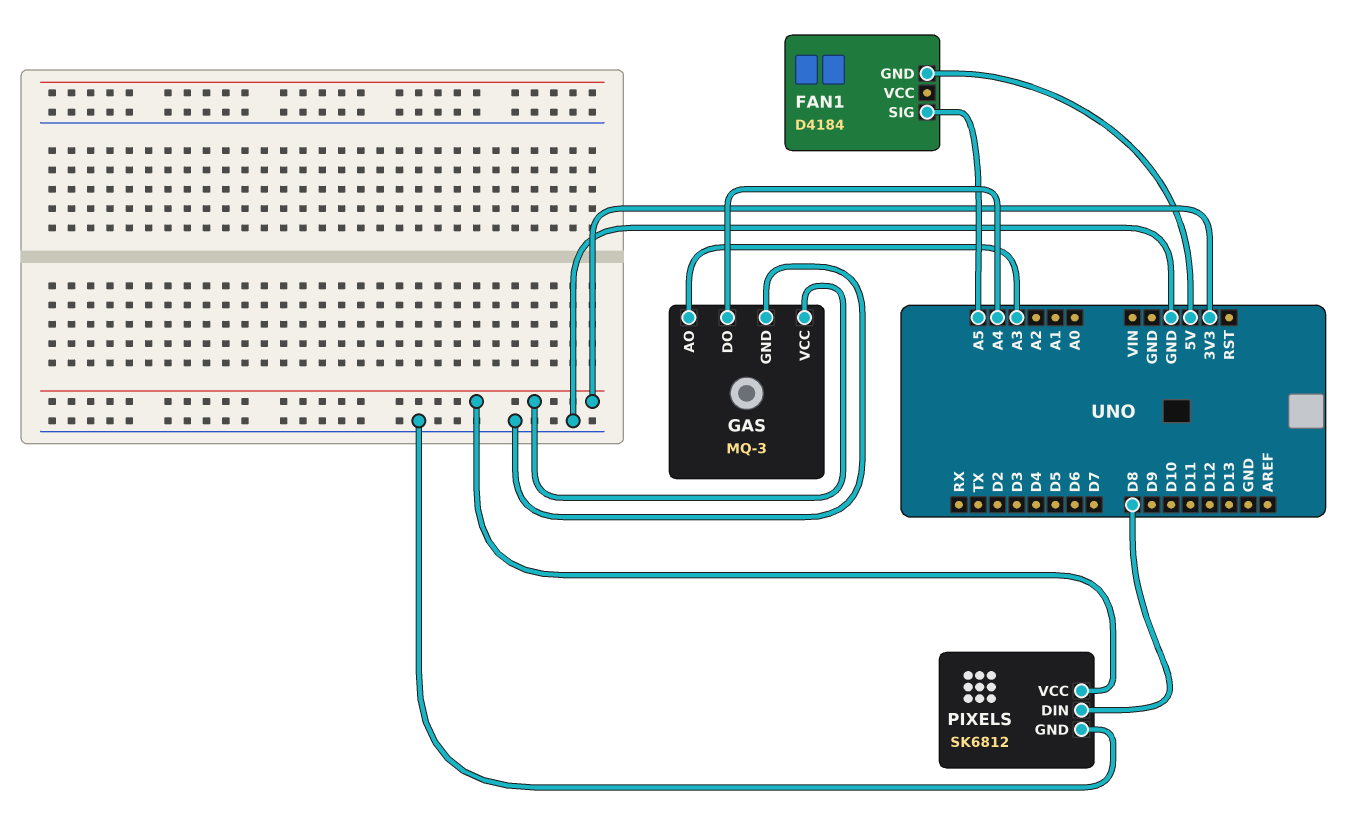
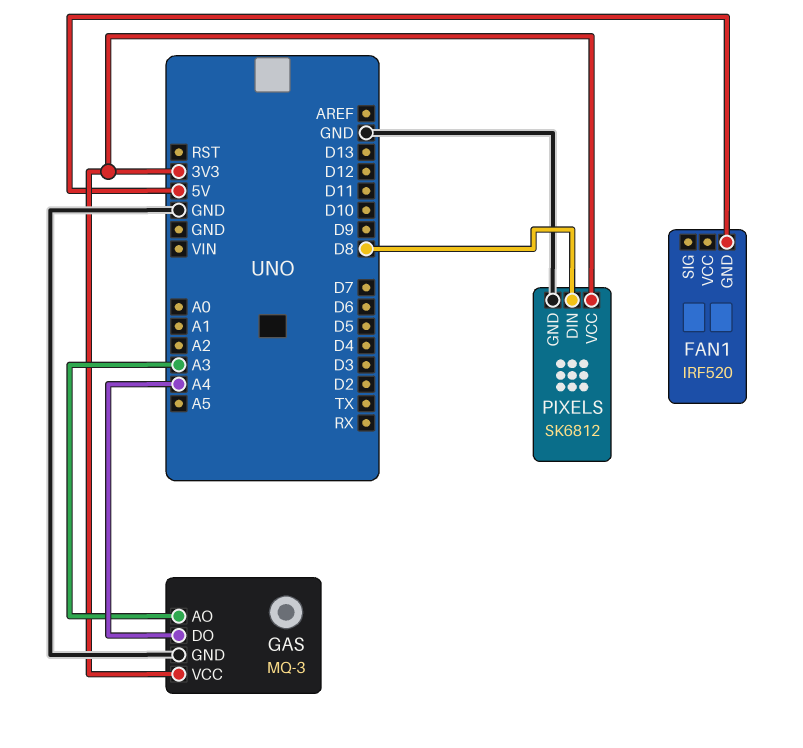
FAN1: D4184 -> IRF520
FAN1 pin SIG: A5 -> none

